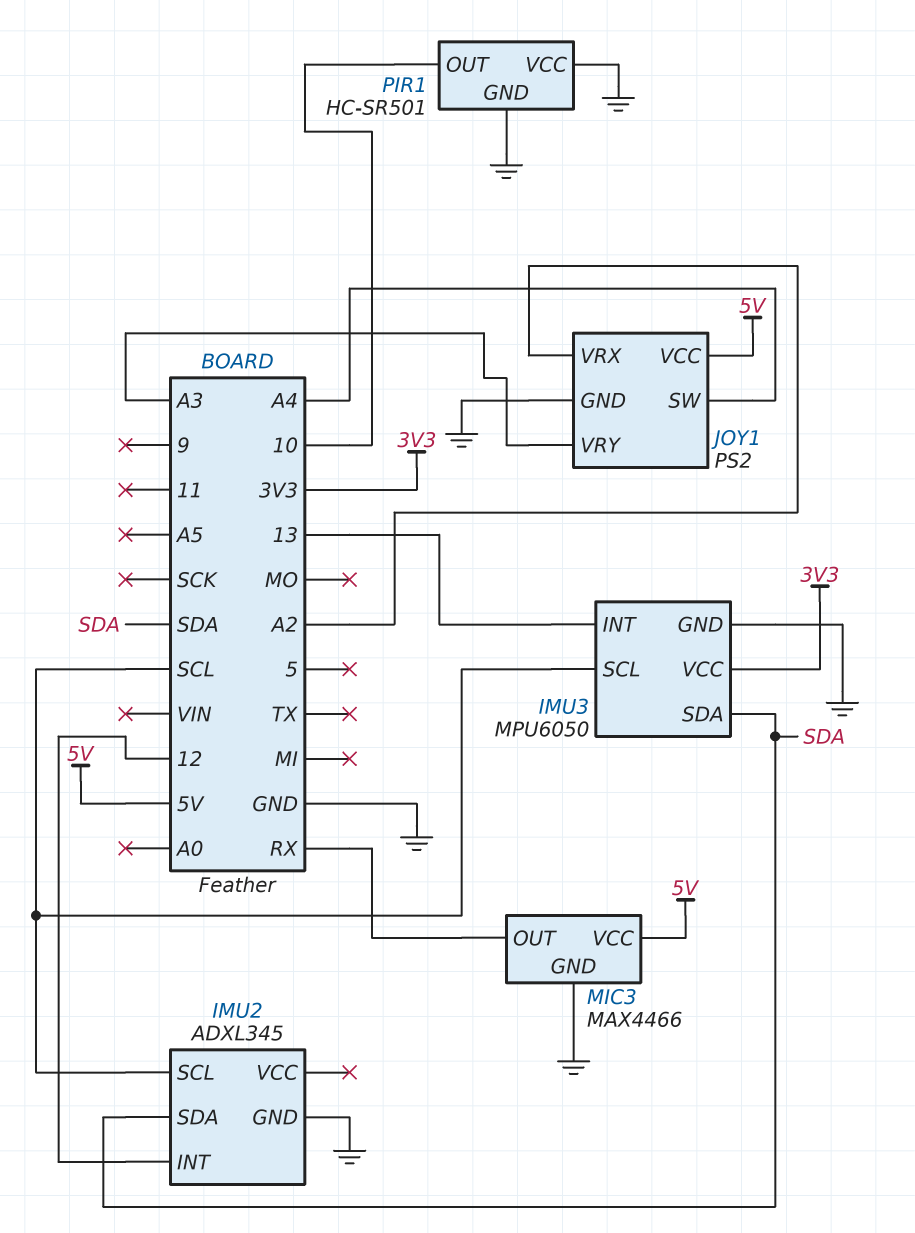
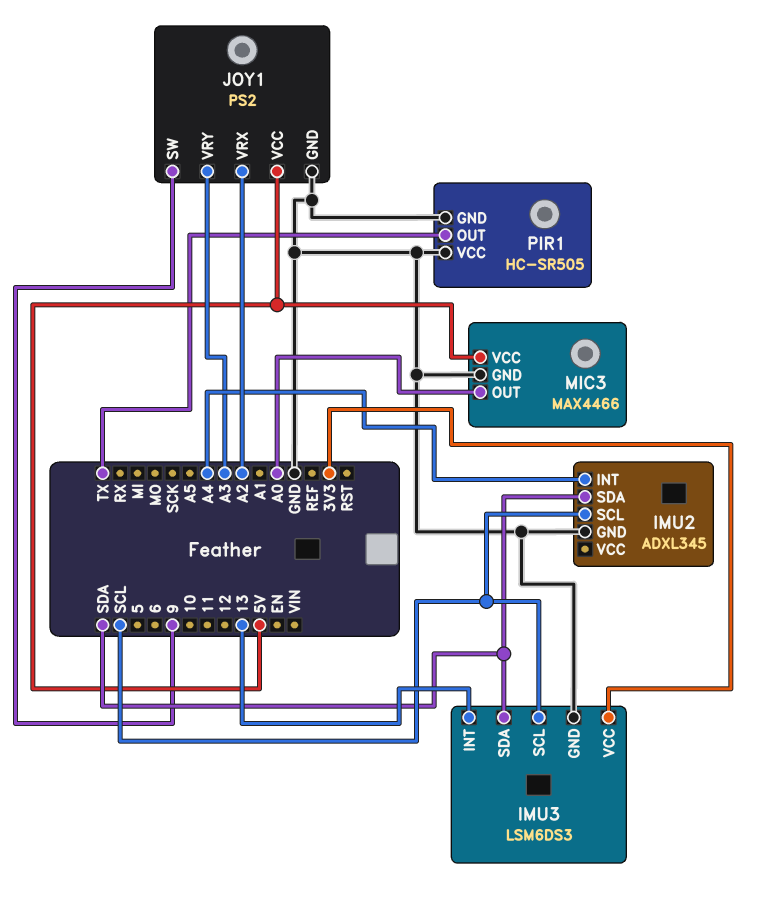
IMU2 pin INT: 12 -> A4
IMU3: MPU6050 -> LSM6DS3
JOY1 pin SW: A4 -> 9
MIC3 pin OUT: RX -> A0
PIR1: HC-SR501 -> HC-SR505
PIR1 pin OUT: 10 -> TX

